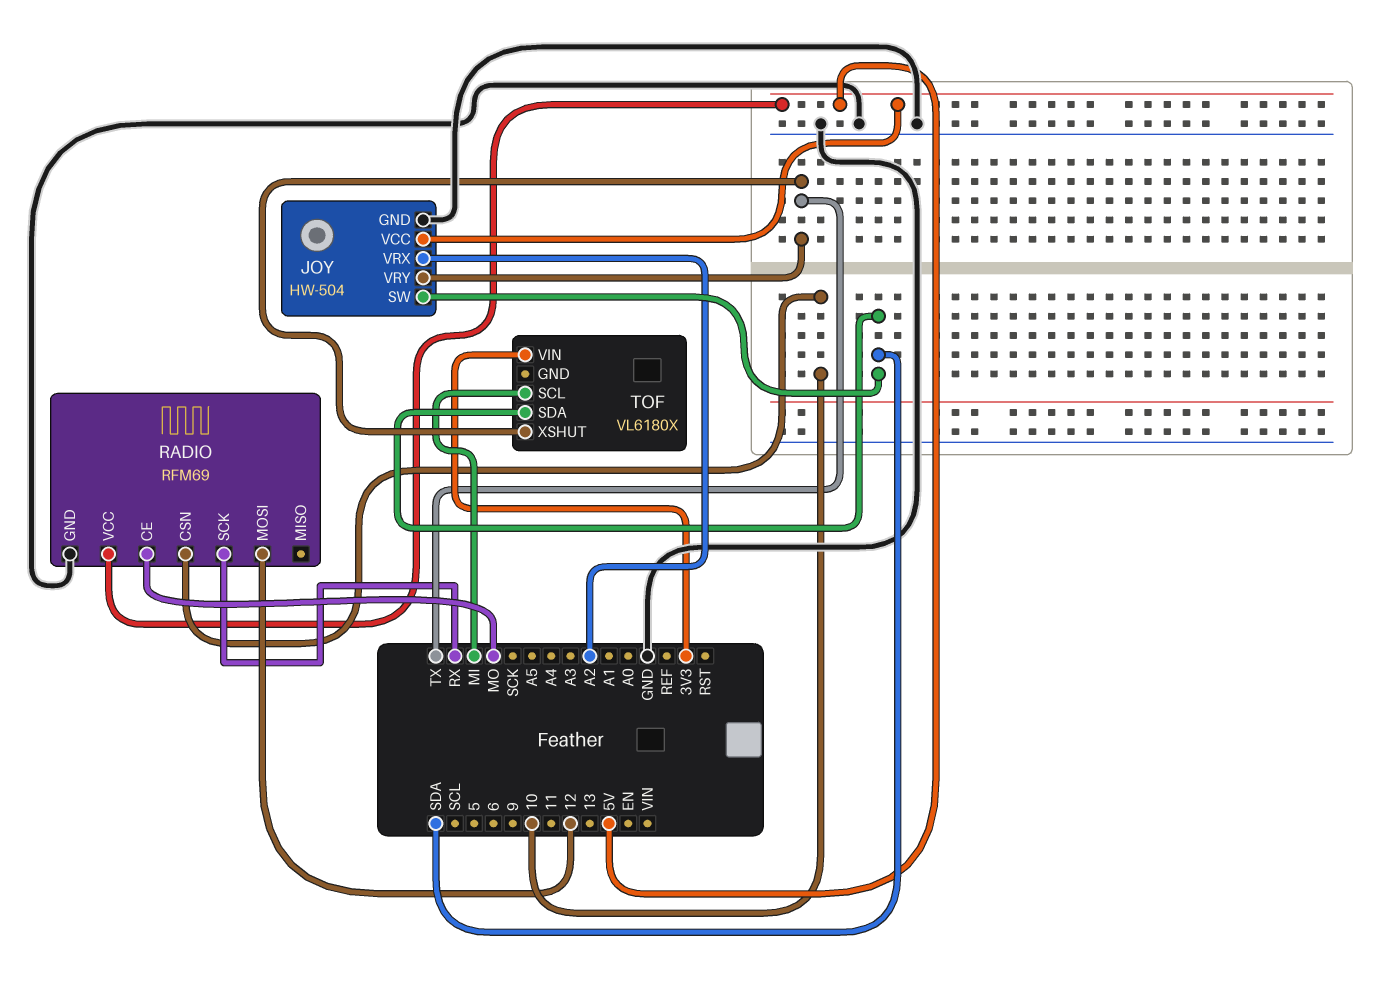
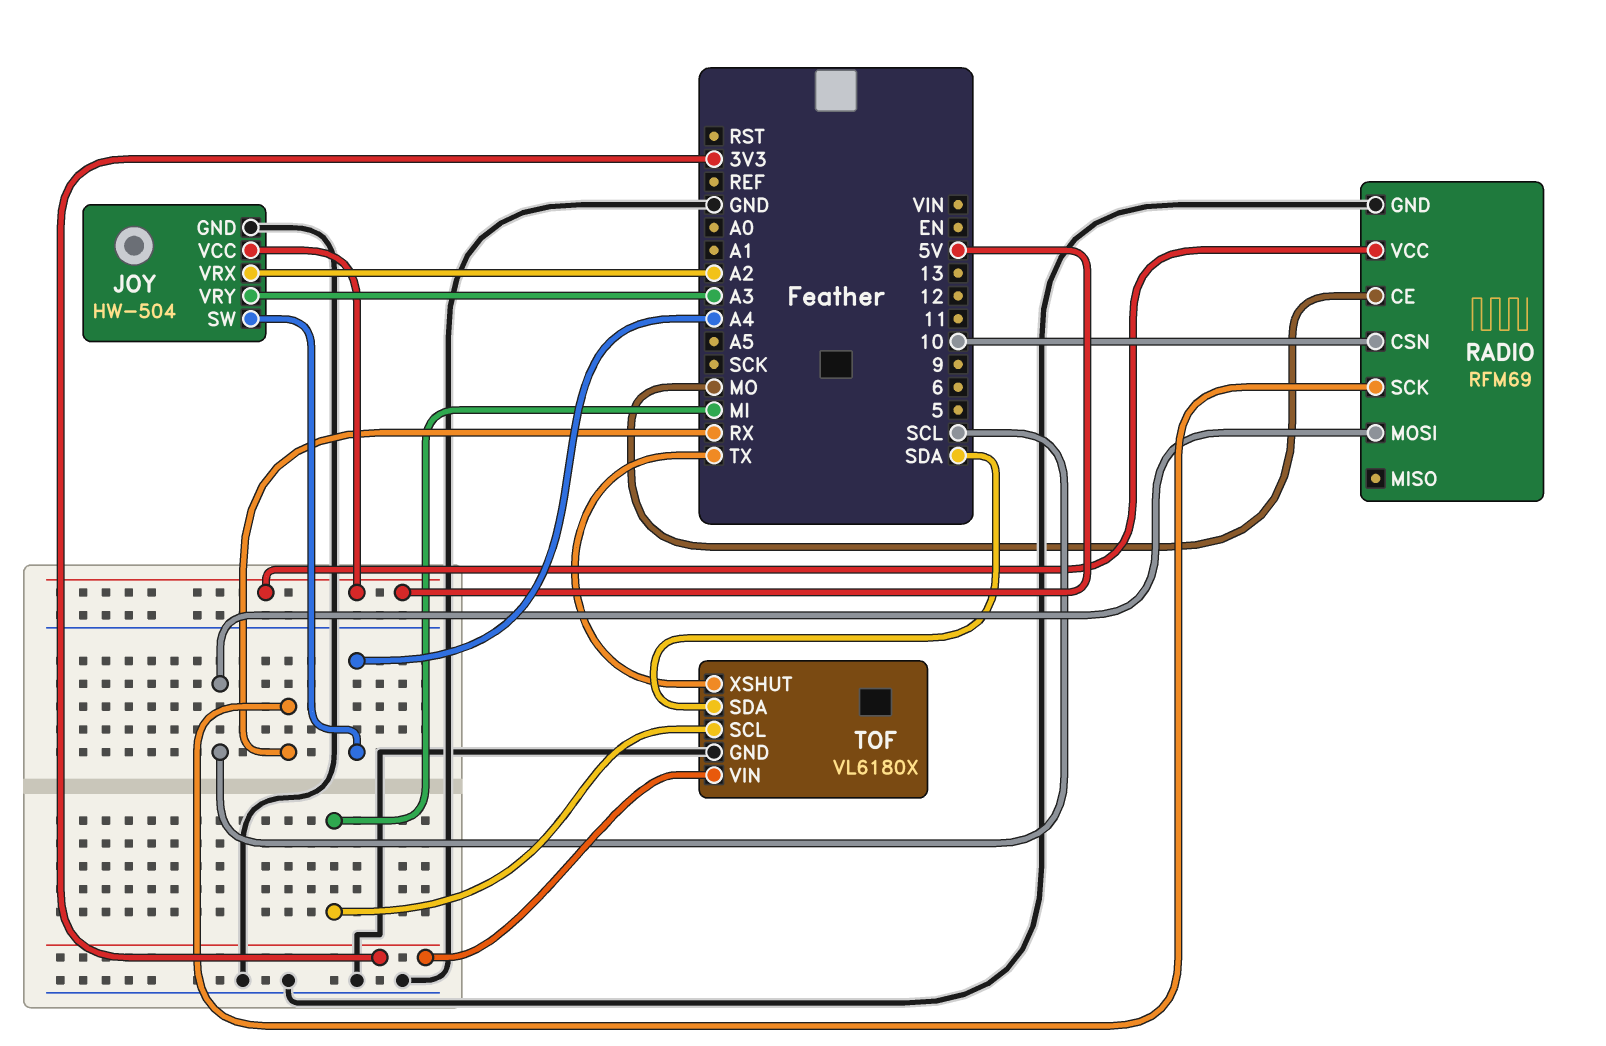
JOY pin SW: SDA -> A4
JOY pin VRY: TX -> A3
RADIO pin MOSI: 12 -> SCL
TOF pin GND: none -> GND

